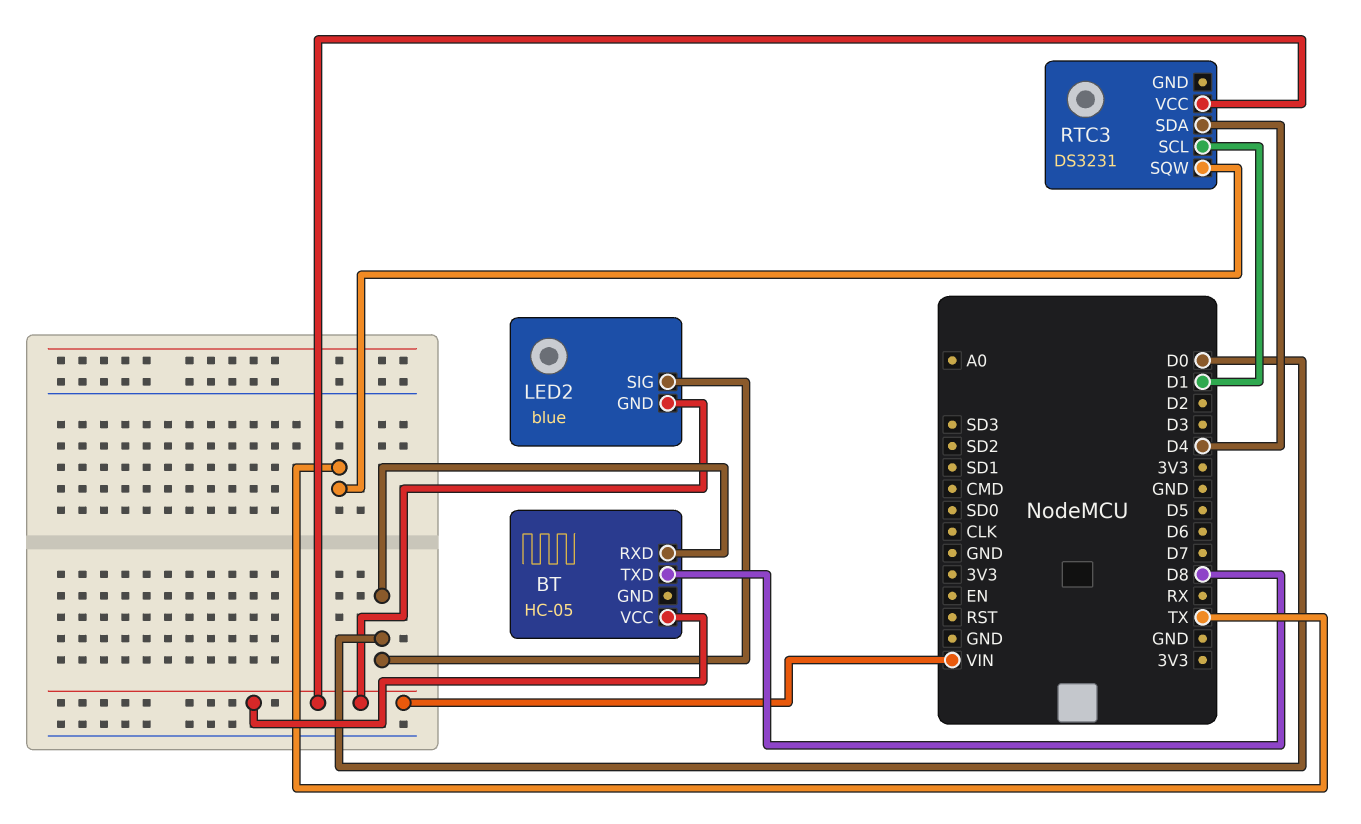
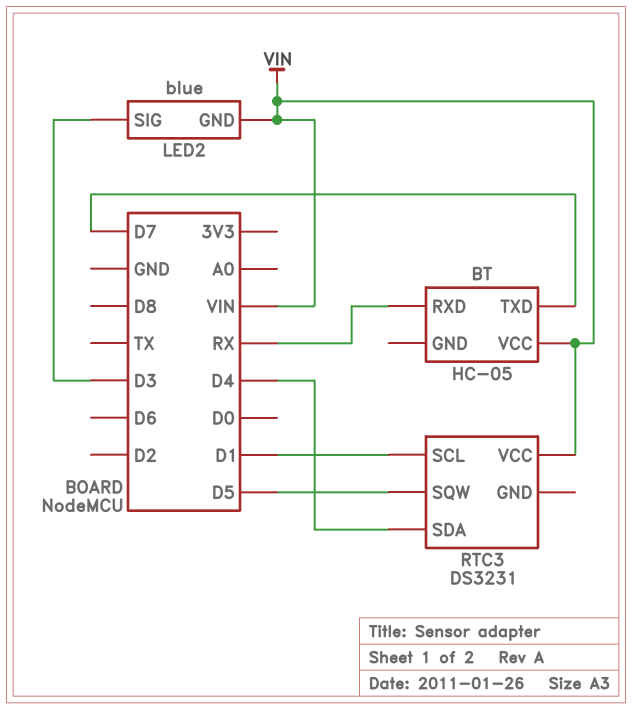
BT pin RXD: D0 -> RX
BT pin TXD: D8 -> D7
LED2 pin SIG: D0 -> D3
RTC3 pin SQW: TX -> D5

